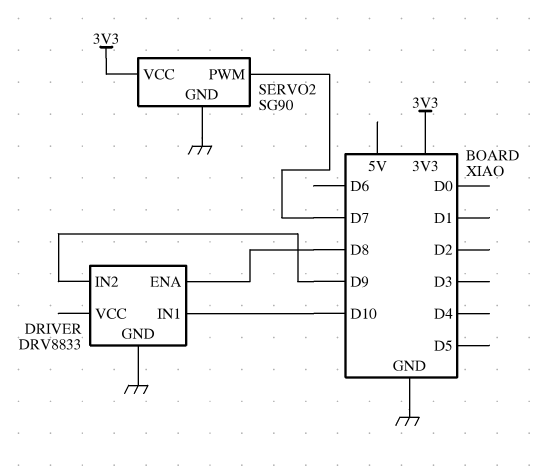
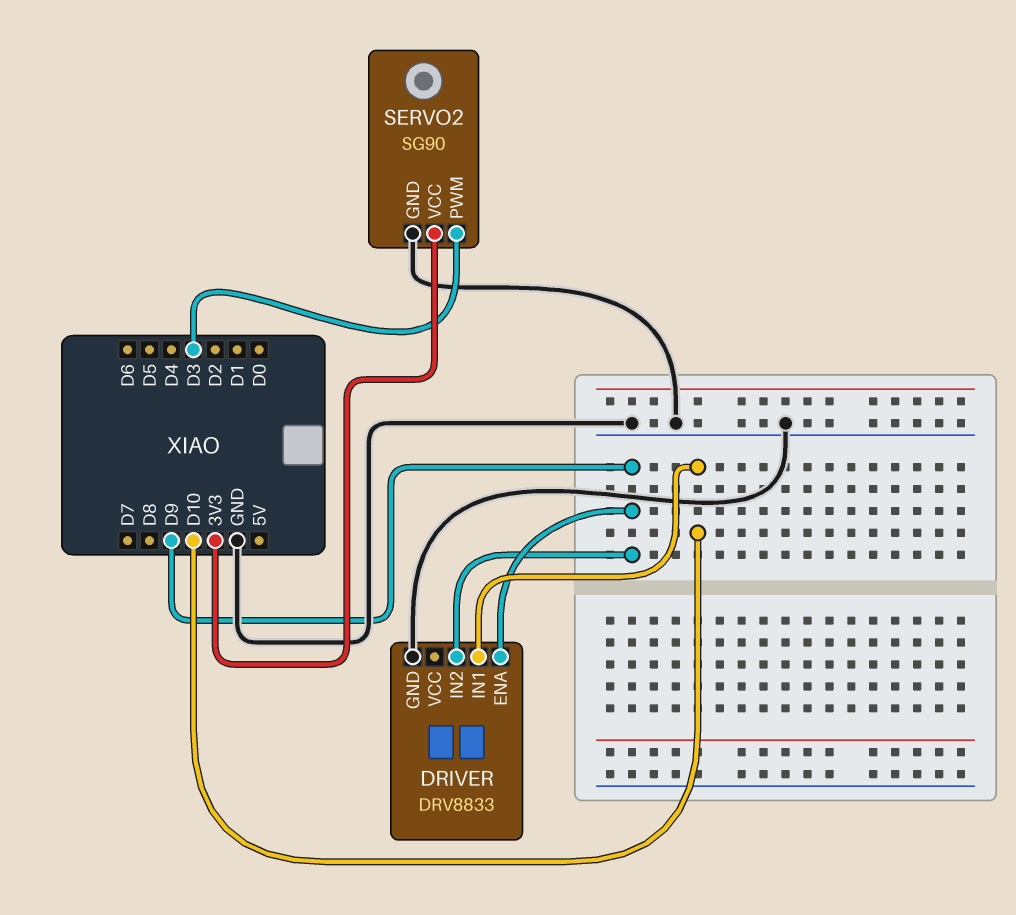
DRIVER pin ENA: D8 -> D9
SERVO2 pin PWM: D7 -> D3

